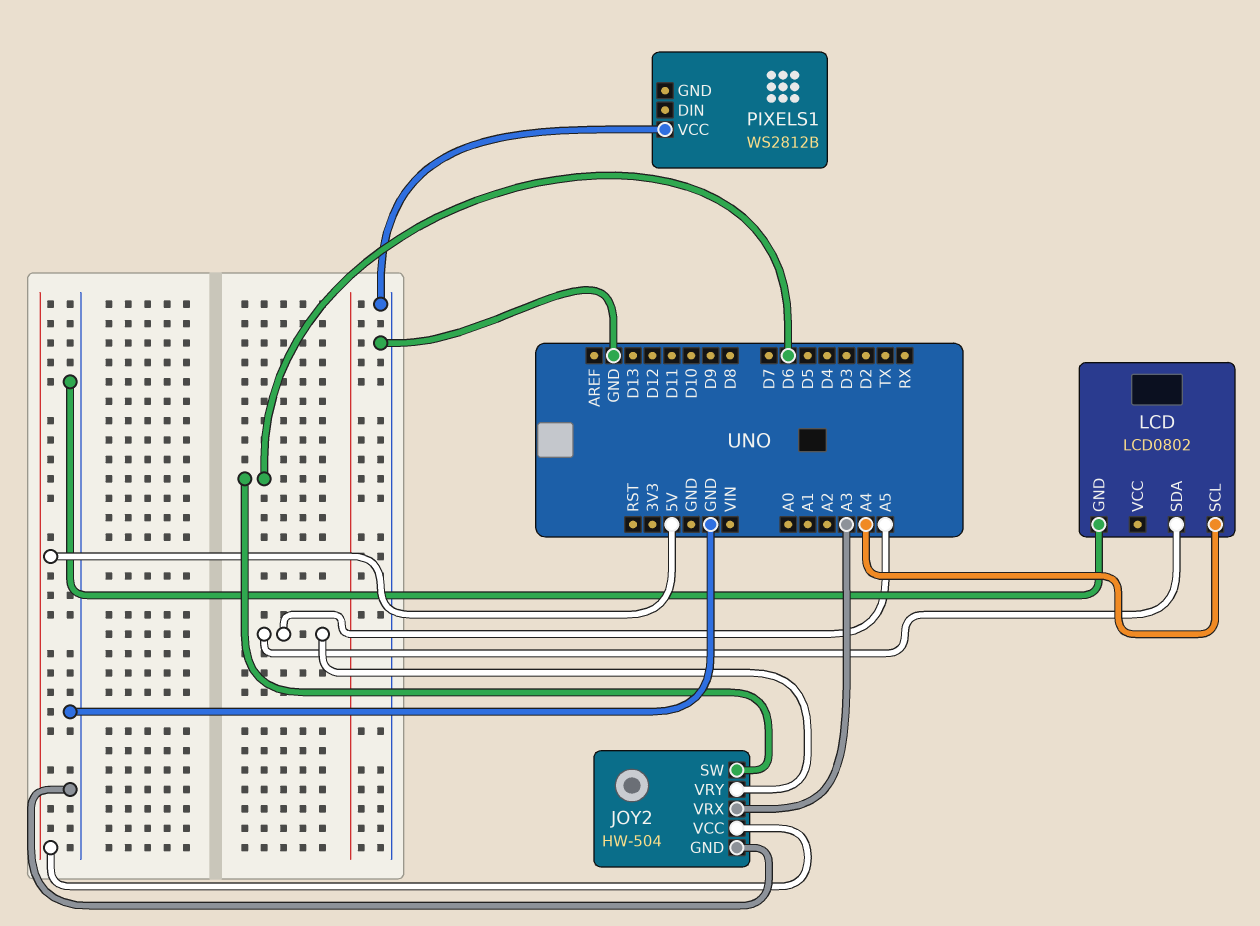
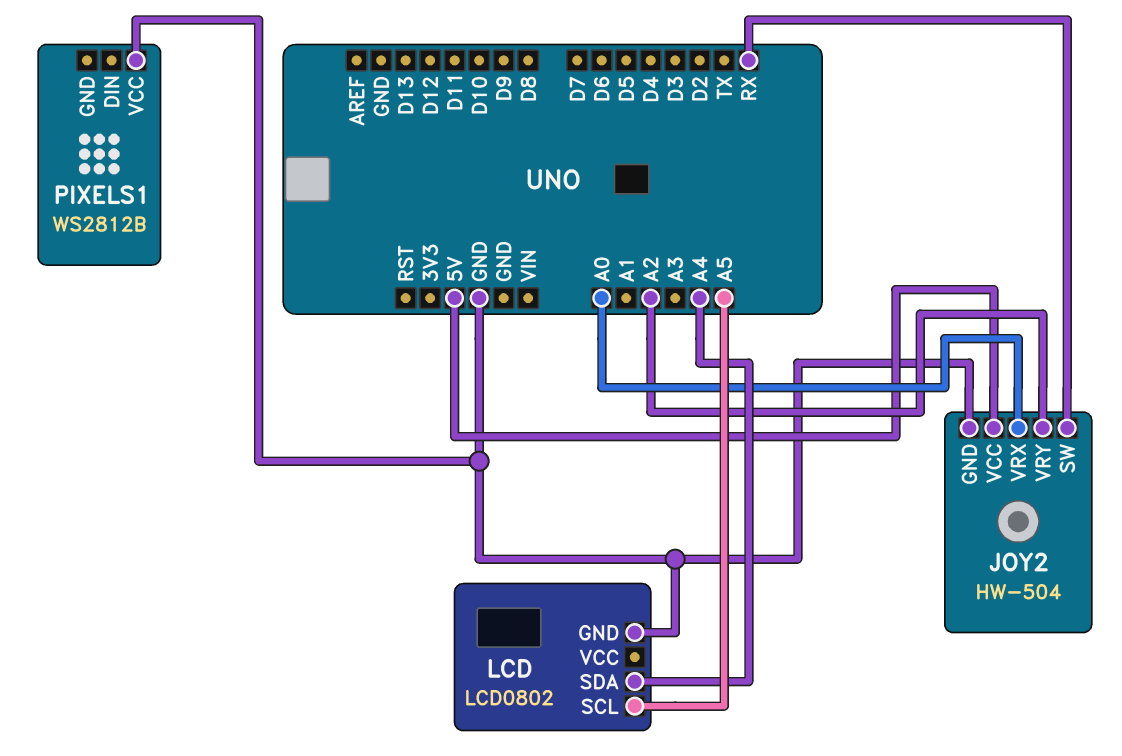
JOY2 pin SW: D6 -> RX
JOY2 pin VRX: A3 -> A0
JOY2 pin VRY: A5 -> A2
LCD pin SCL: A4 -> A5
LCD pin SDA: A5 -> A4

